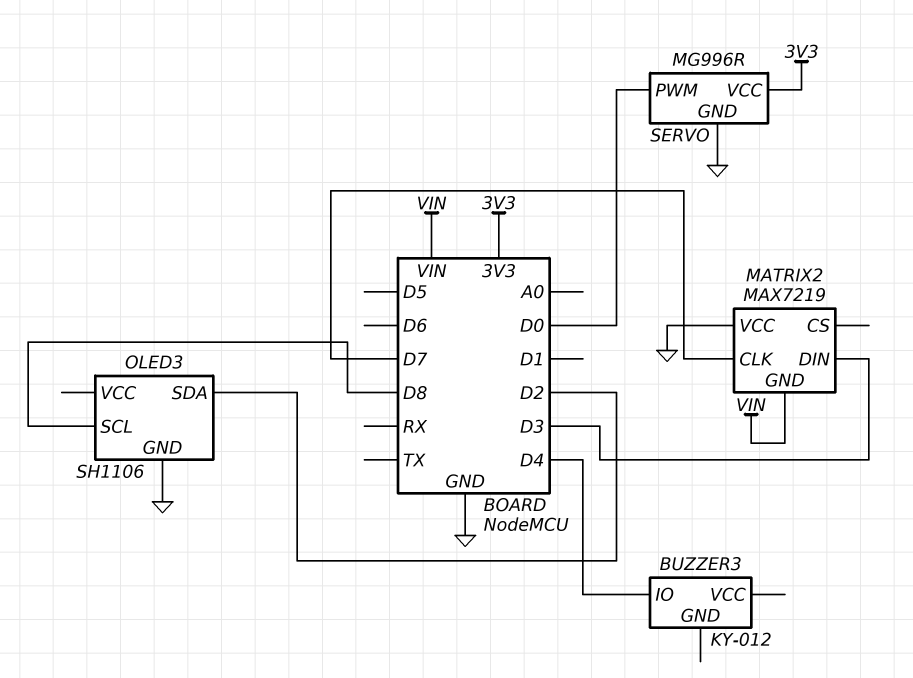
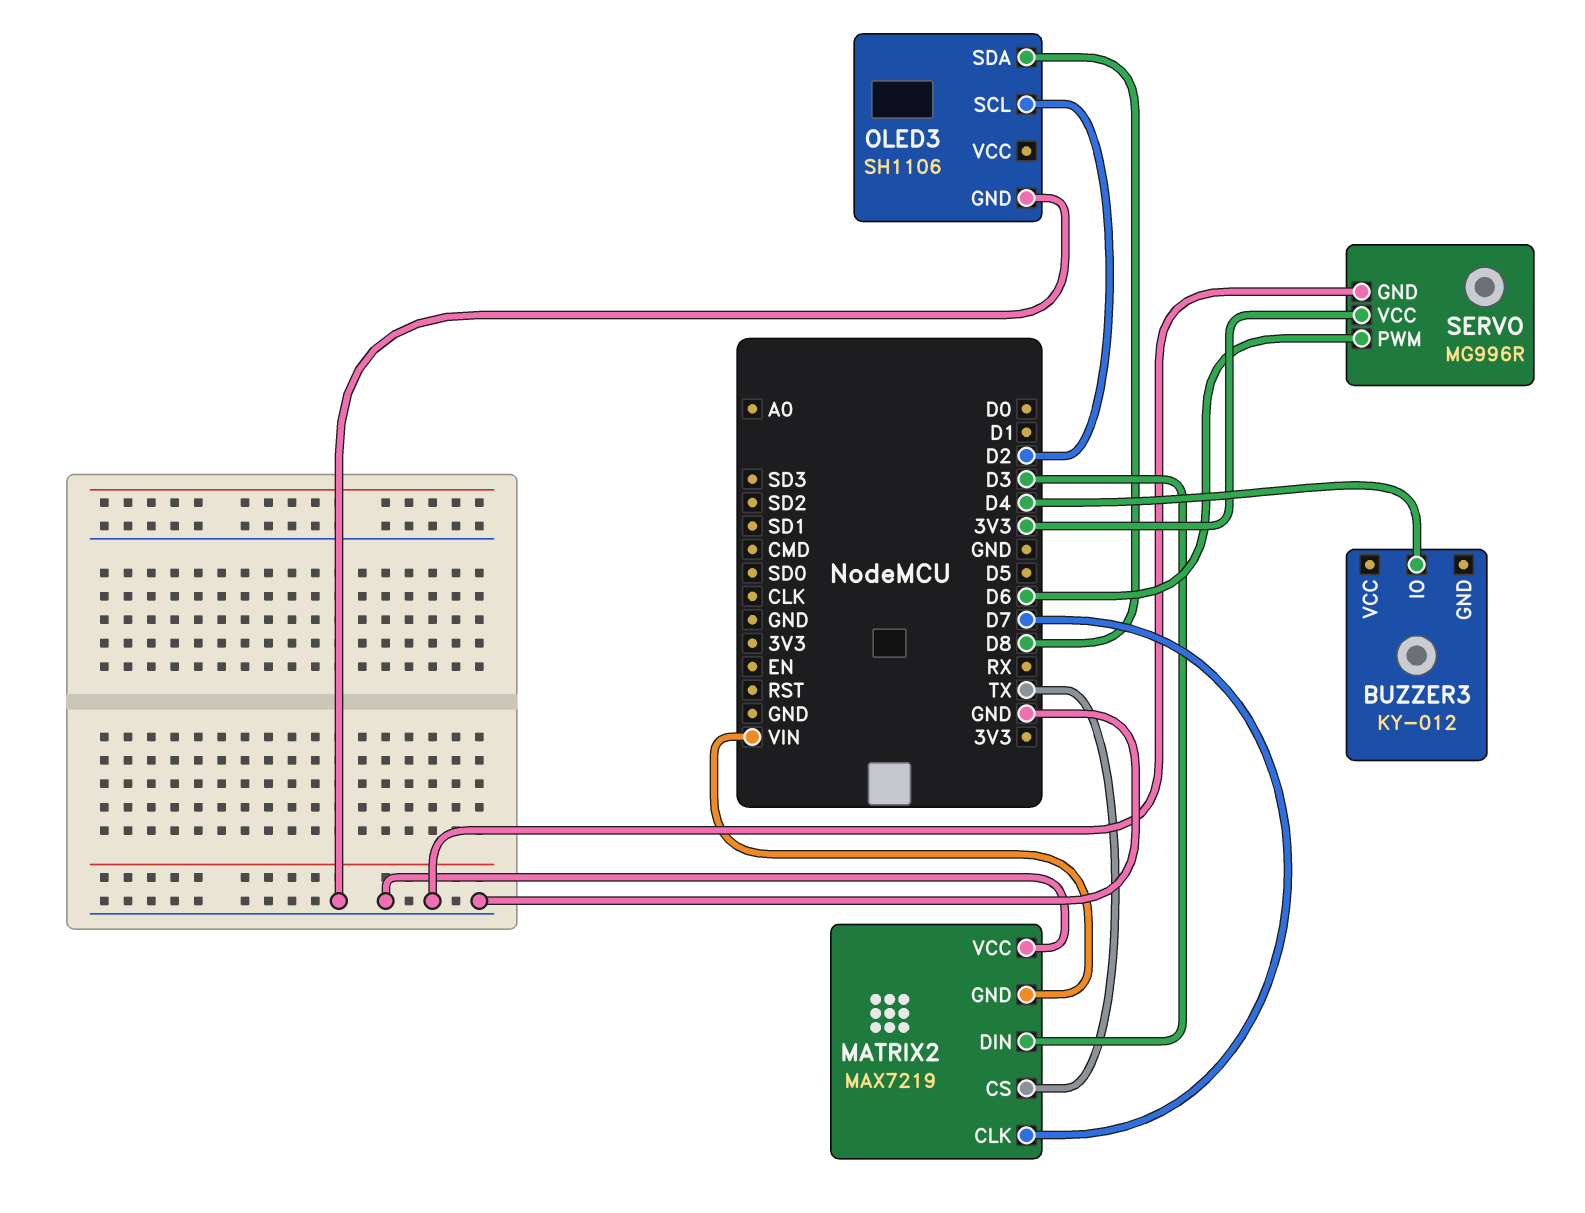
MATRIX2 pin CS: none -> TX
OLED3 pin SCL: D8 -> D2
OLED3 pin SDA: D2 -> D8
SERVO pin PWM: D0 -> D6

